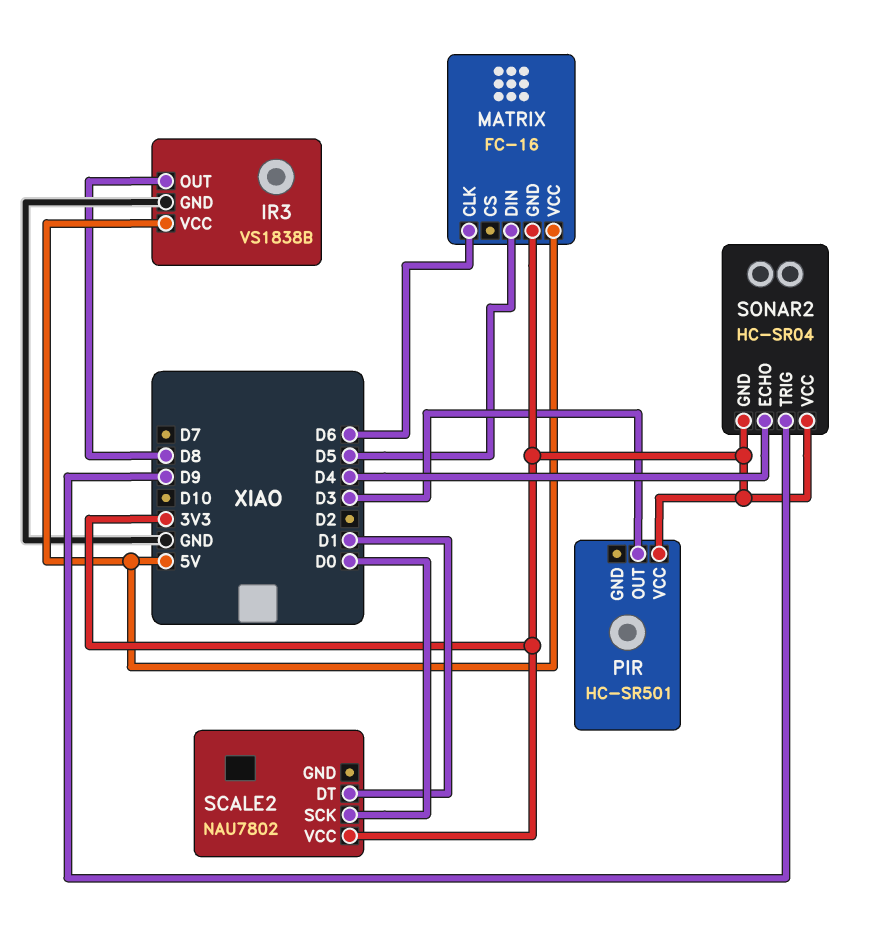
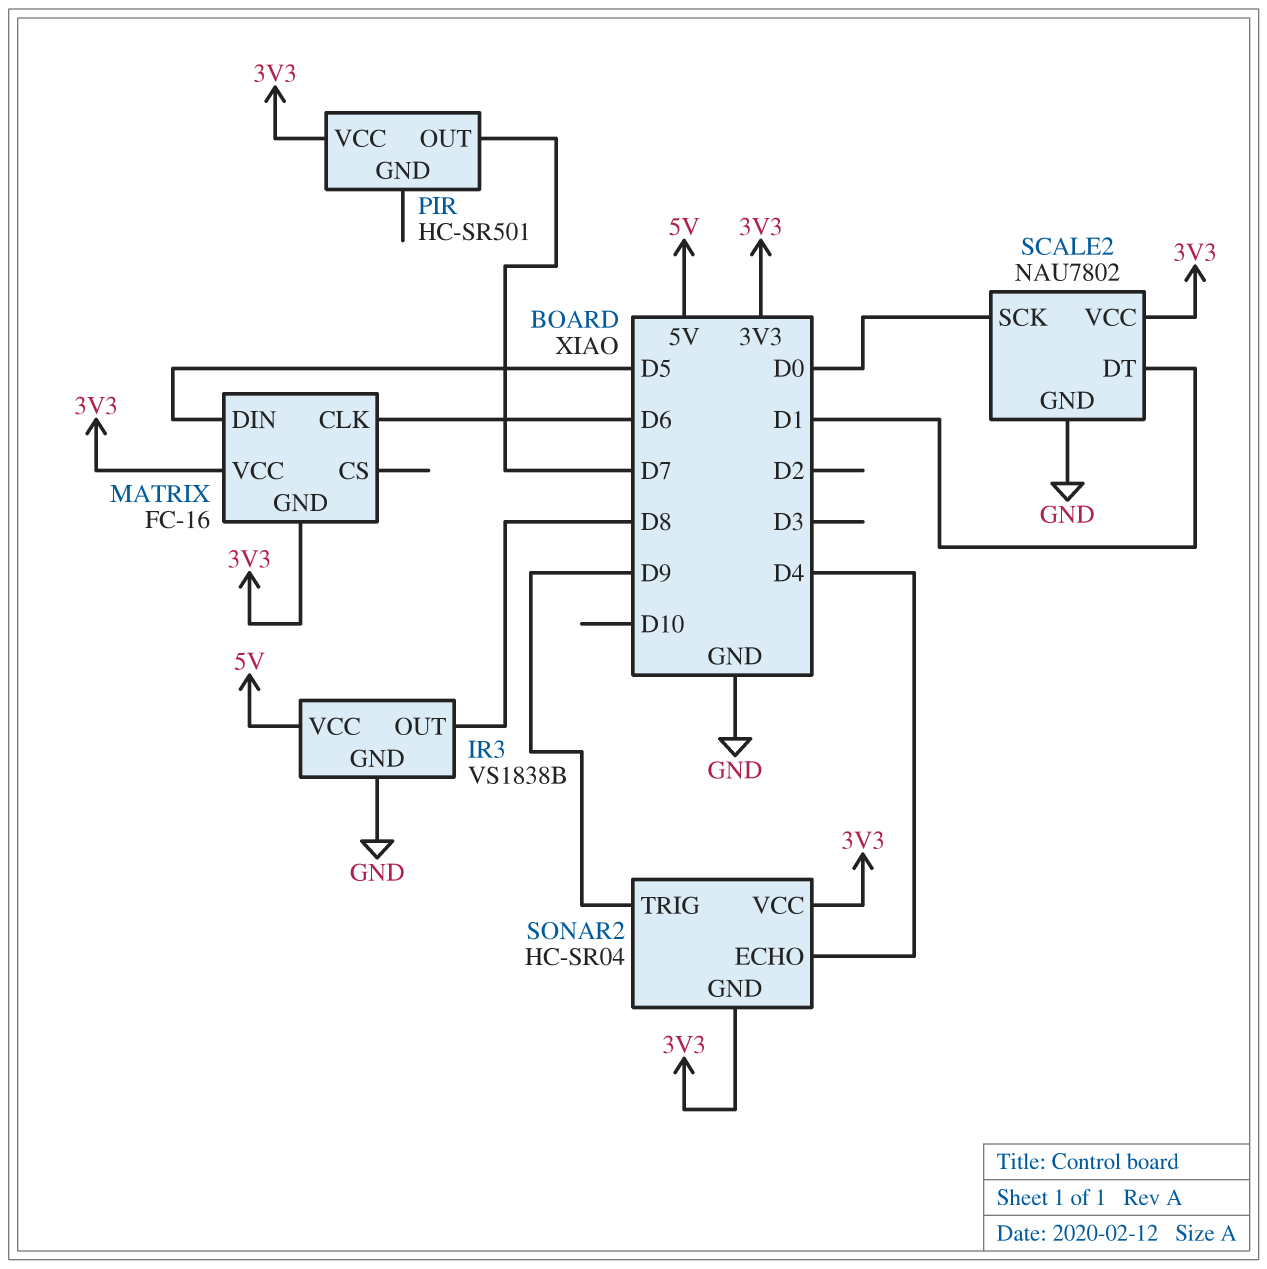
MATRIX pin VCC: 5V -> 3V3
PIR pin OUT: D3 -> D7
SCALE2 pin GND: none -> GND

